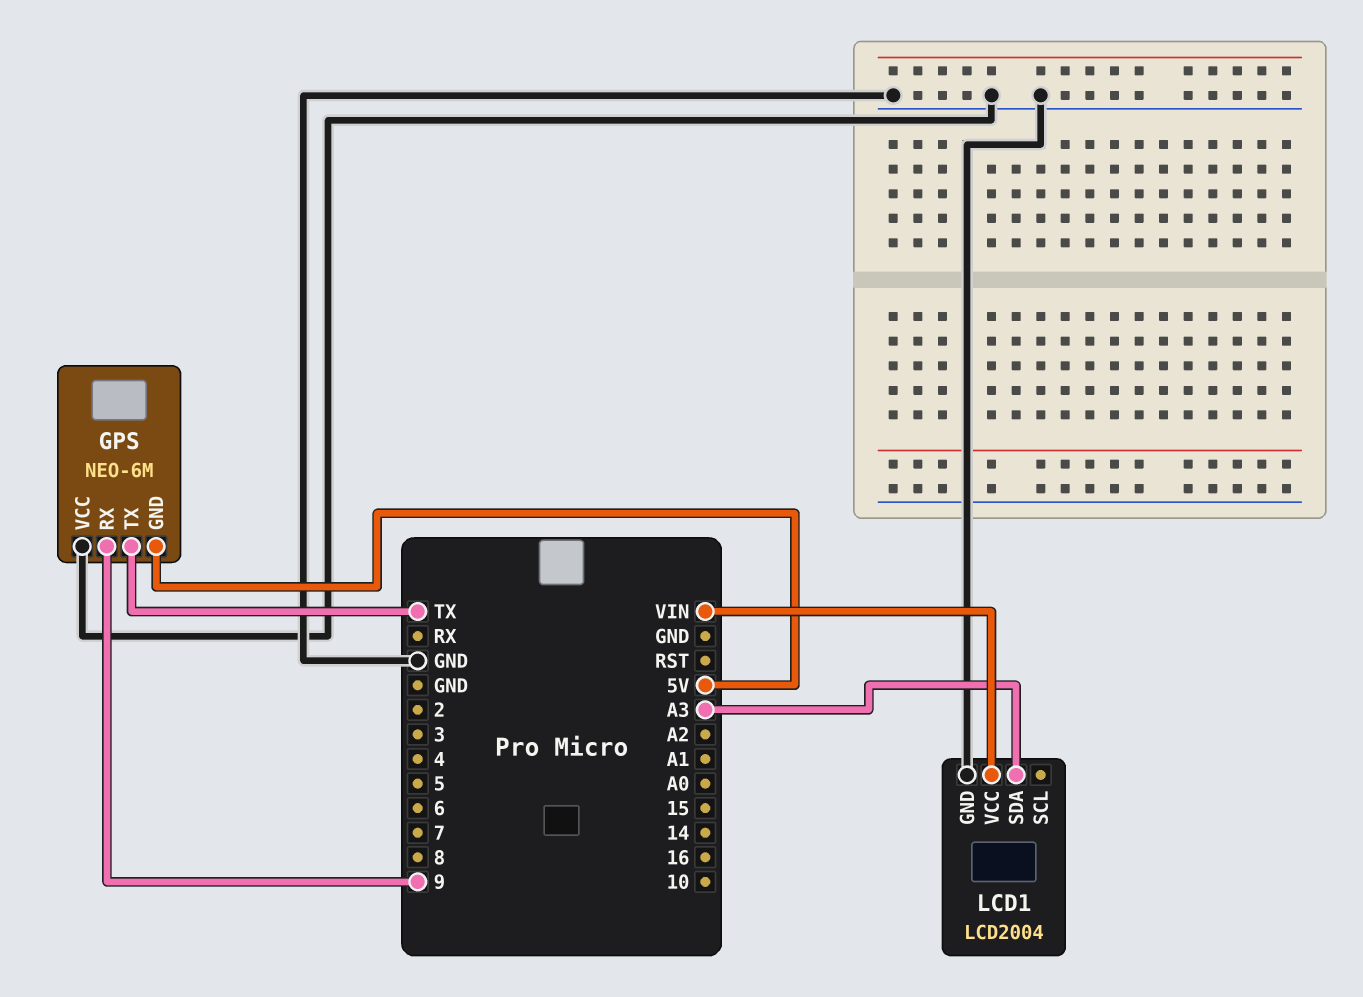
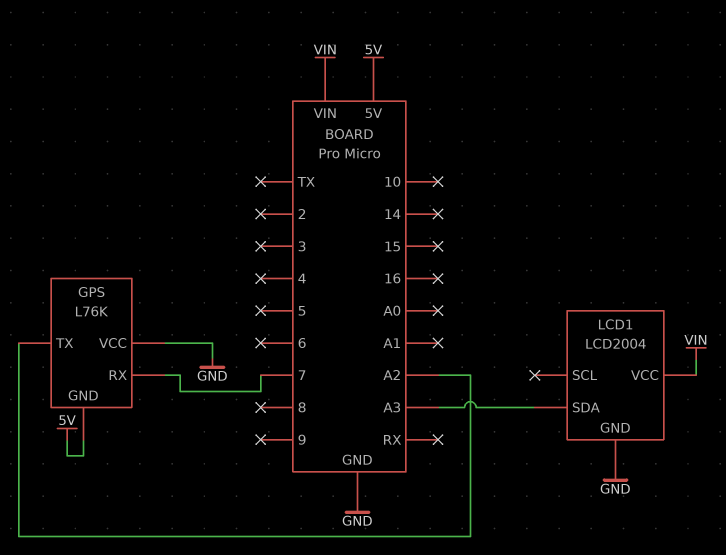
GPS: NEO-6M -> L76K
GPS pin RX: 9 -> 7
GPS pin TX: TX -> A2

